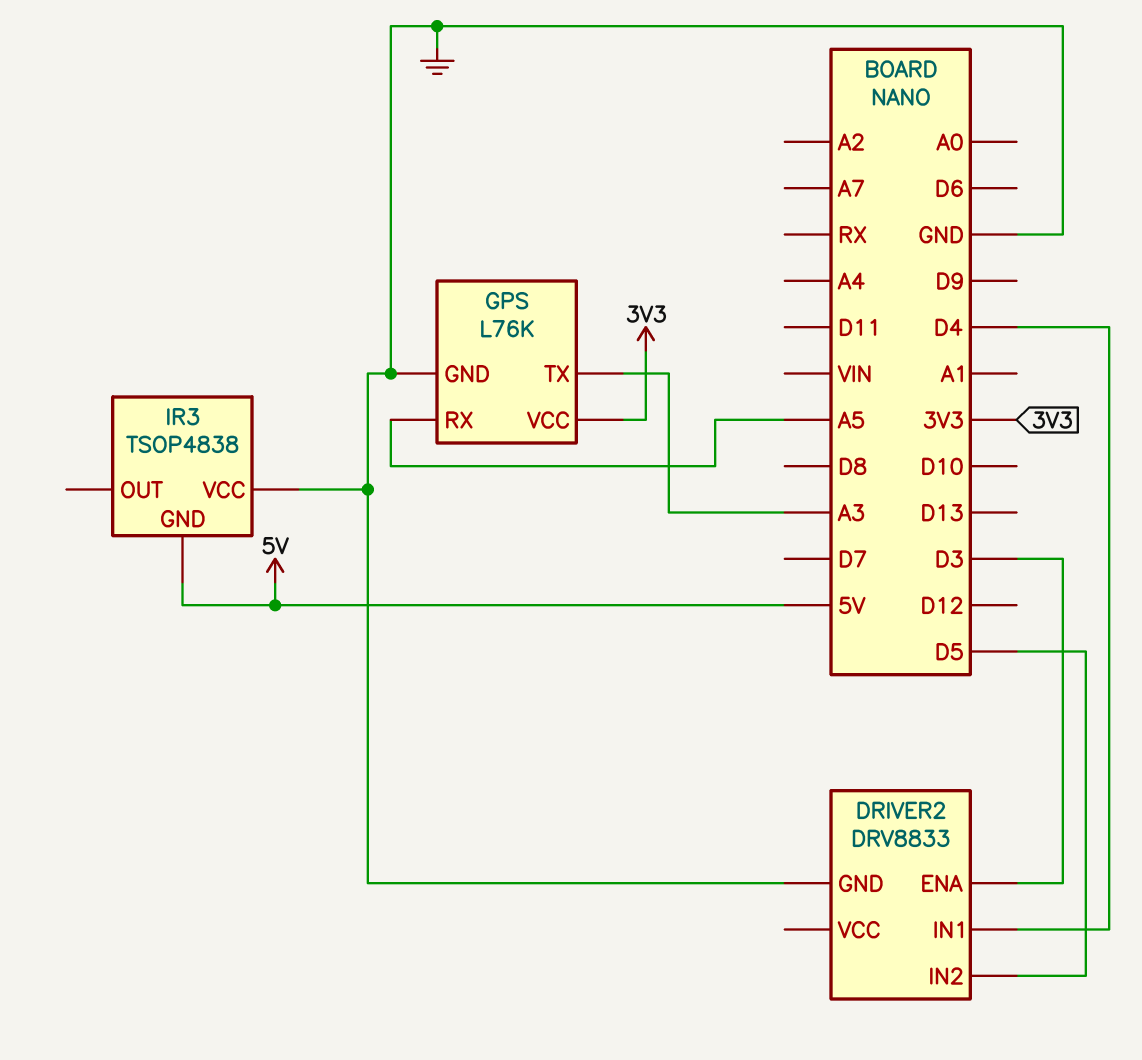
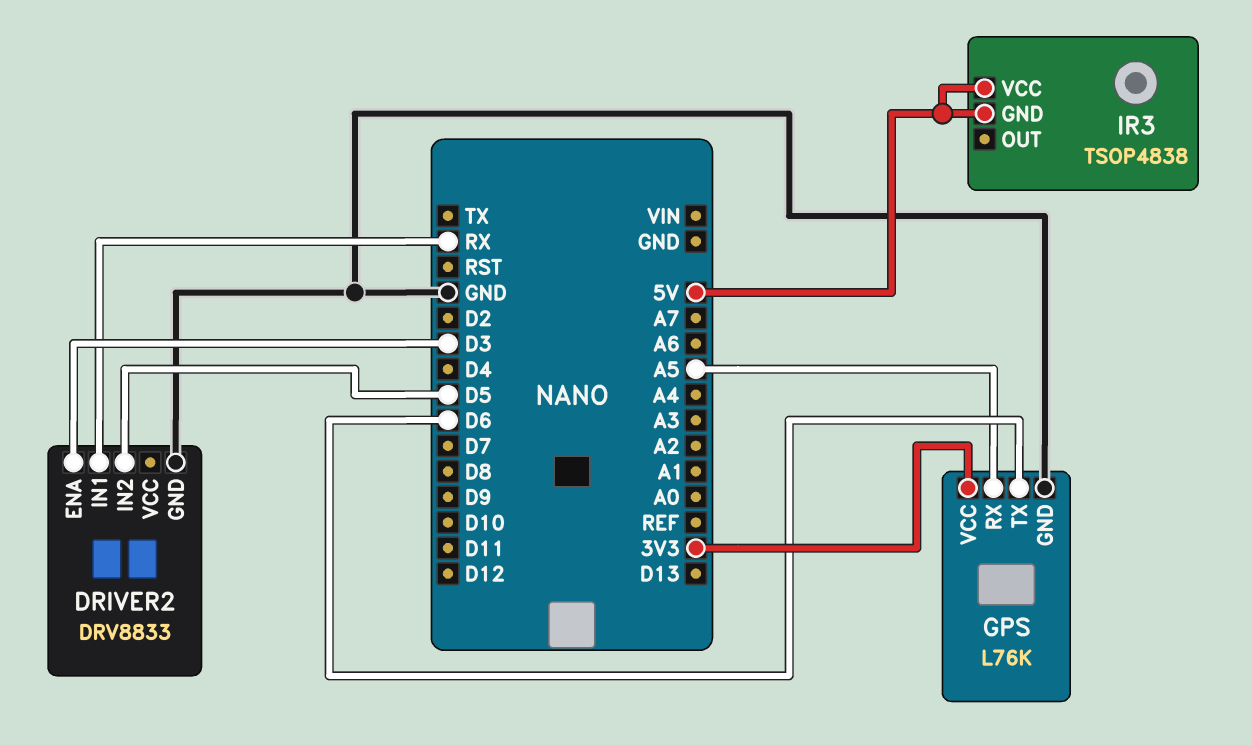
DRIVER2 pin IN1: D4 -> RX
GPS pin TX: A3 -> D6
IR3 pin VCC: GND -> 5V

